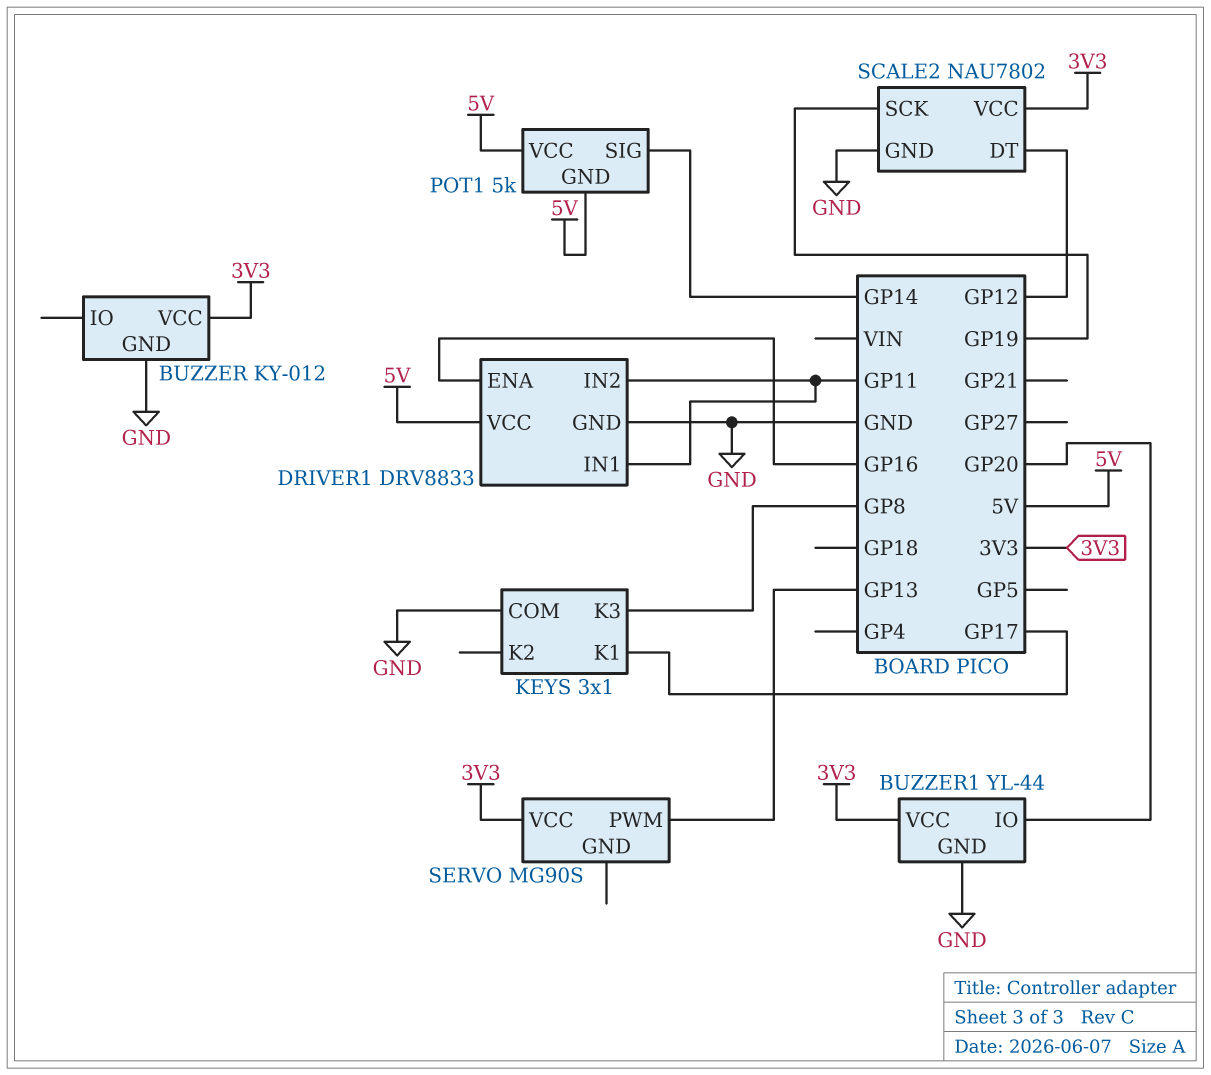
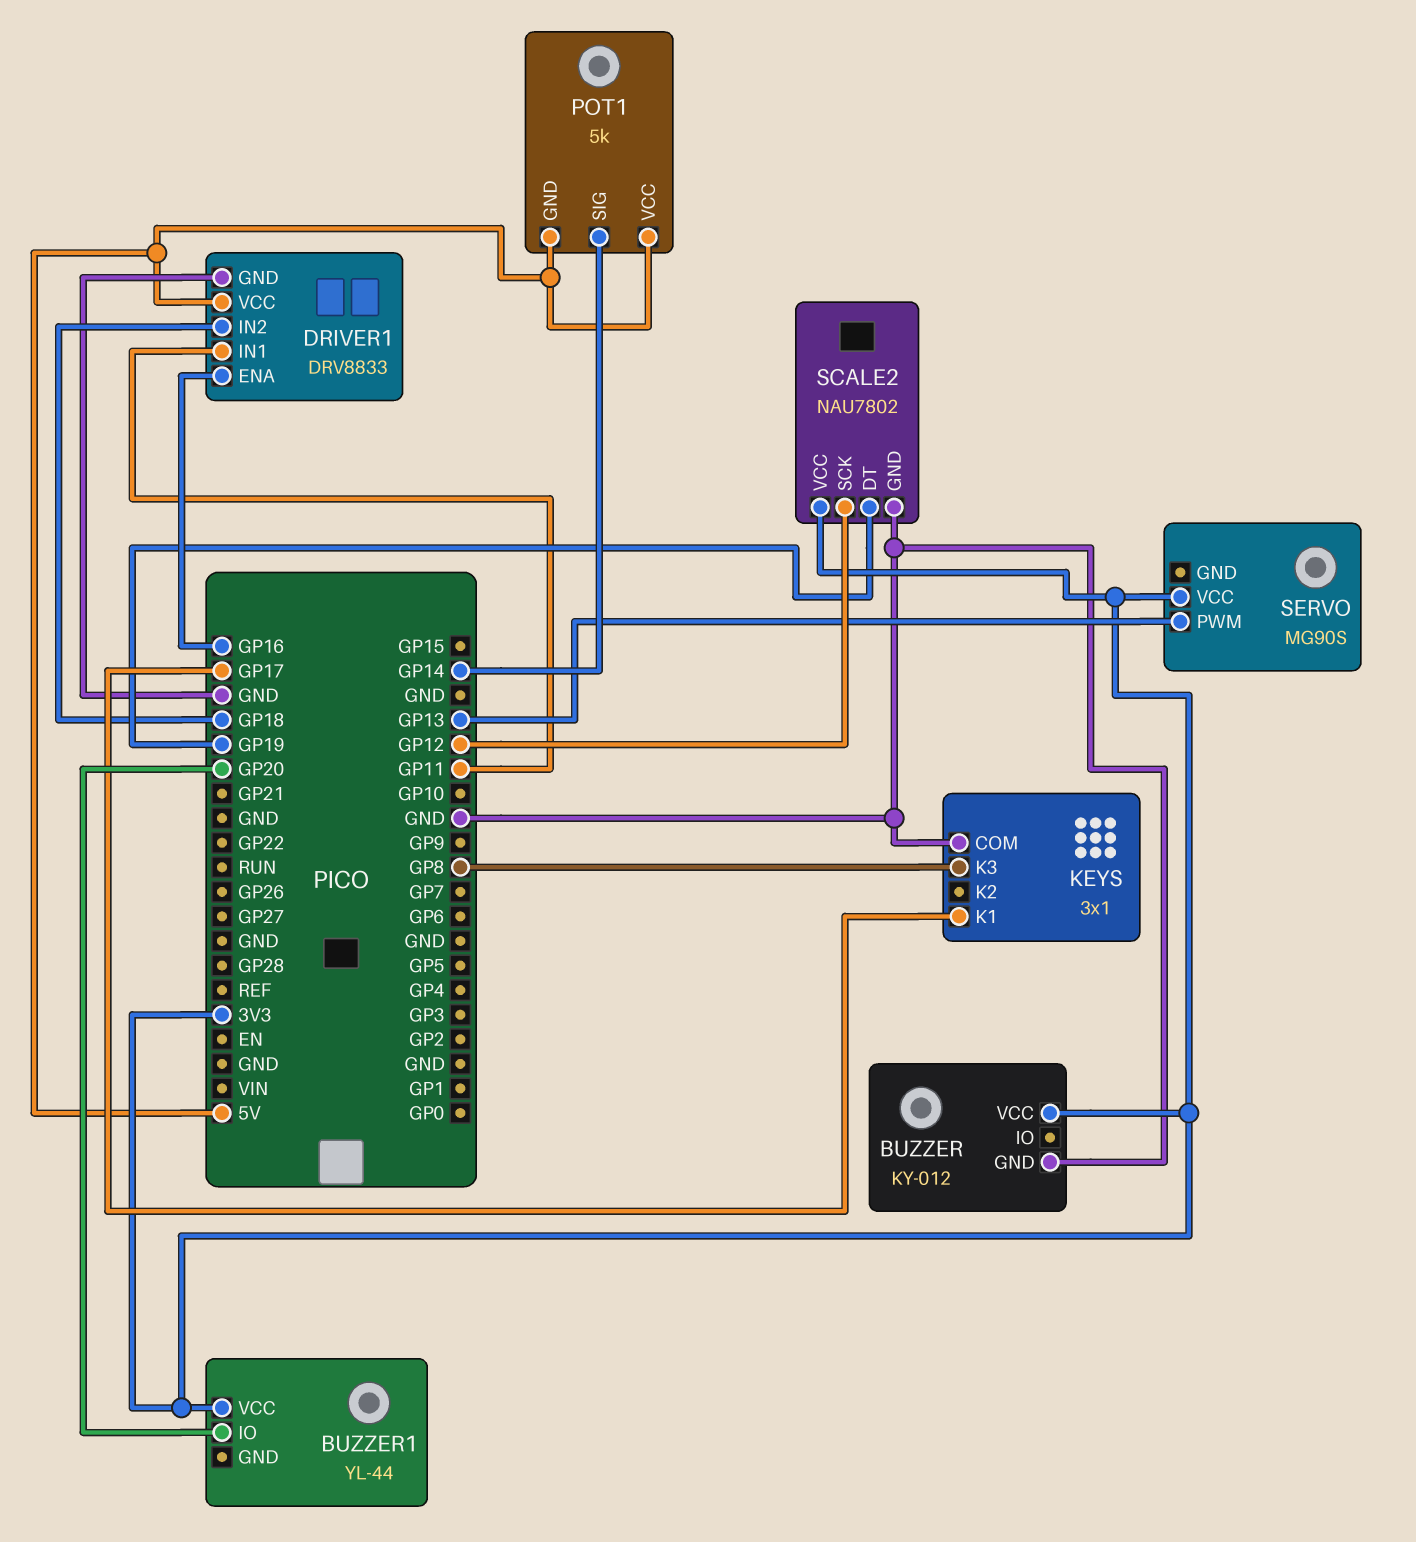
BUZZER1 pin GND: GND -> none
DRIVER1 pin IN2: GP11 -> GP18
SCALE2 pin DT: GP12 -> GP19
SCALE2 pin SCK: GP19 -> GP12

